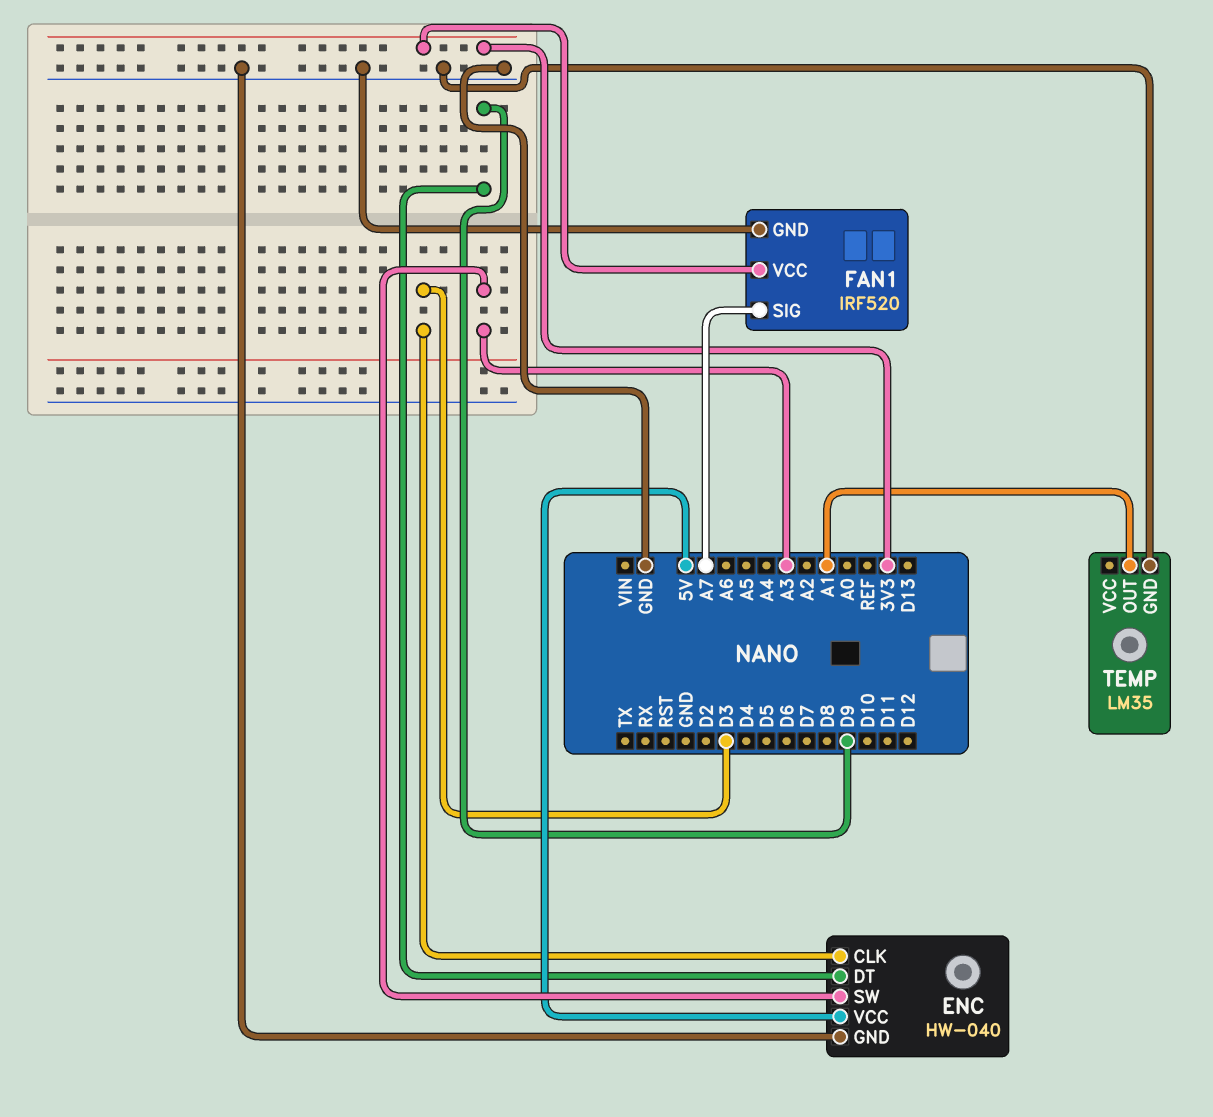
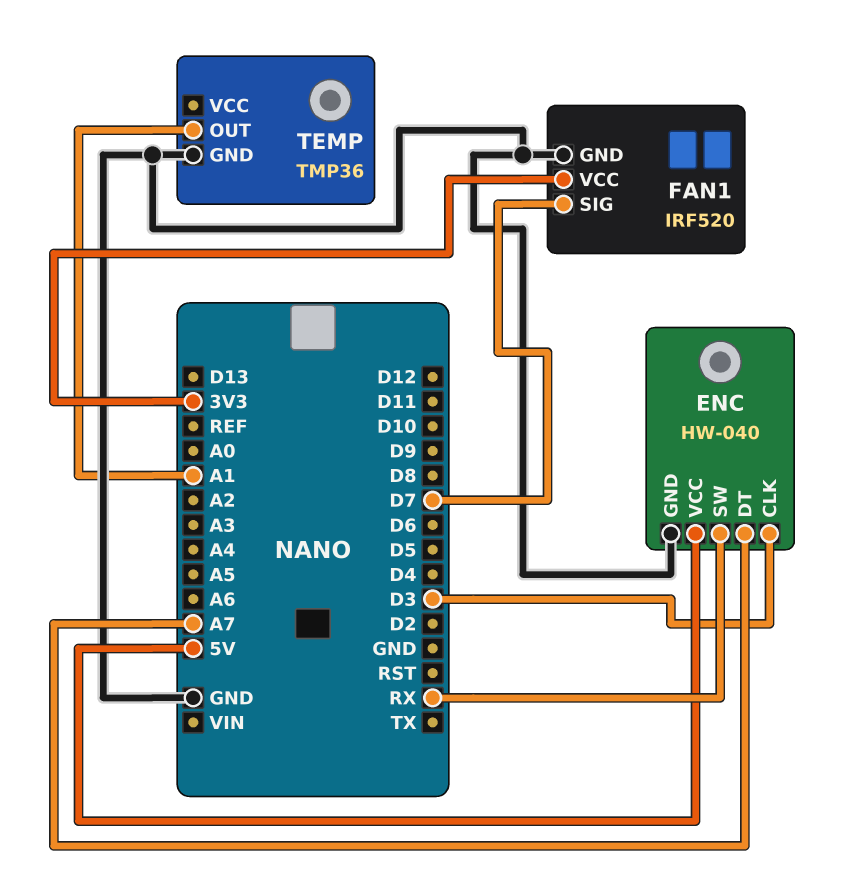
ENC pin DT: D9 -> A7
ENC pin SW: A3 -> RX
FAN1 pin SIG: A7 -> D7
TEMP: LM35 -> TMP36

